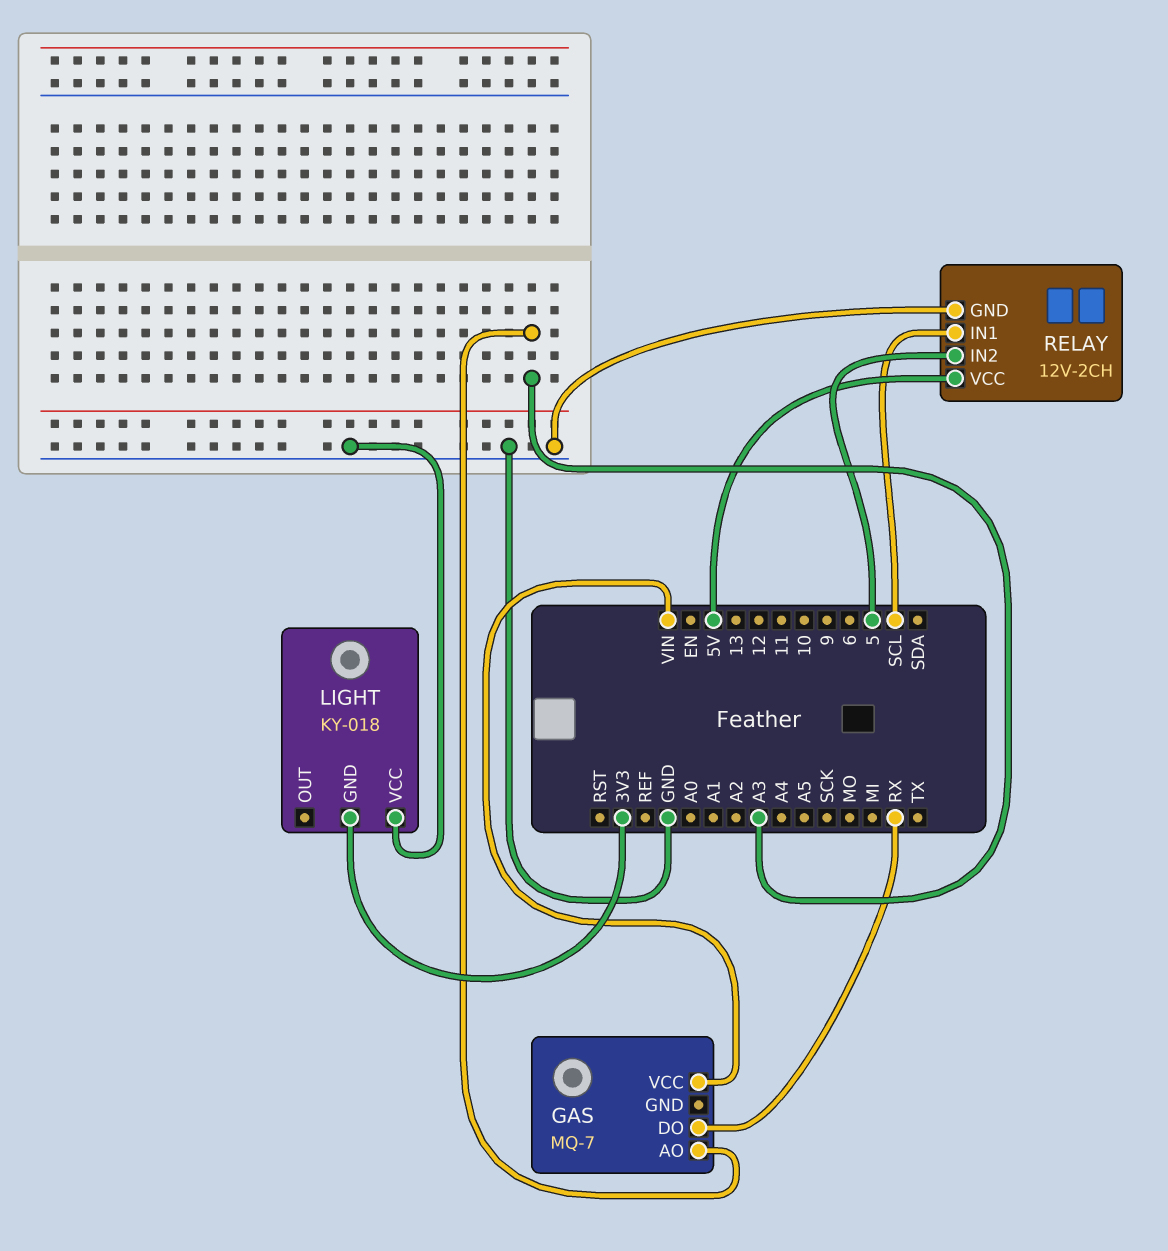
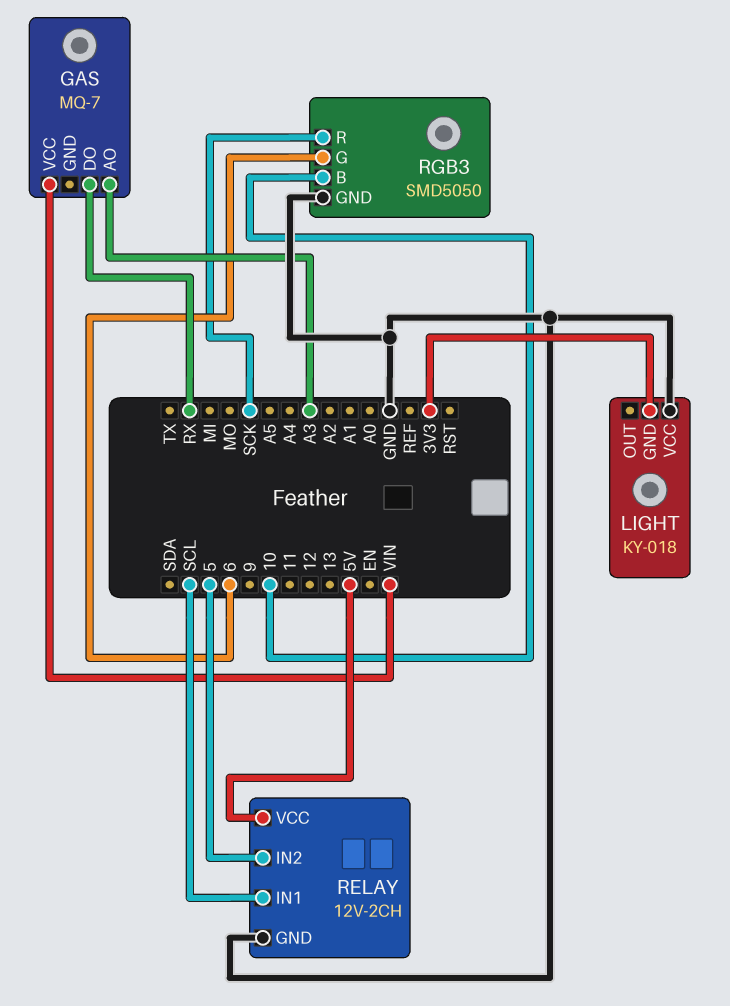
RGB3: none -> SMD5050
RGB3 pin B: none -> 10
RGB3 pin G: none -> 6
RGB3 pin GND: none -> GND
RGB3 pin R: none -> SCK

